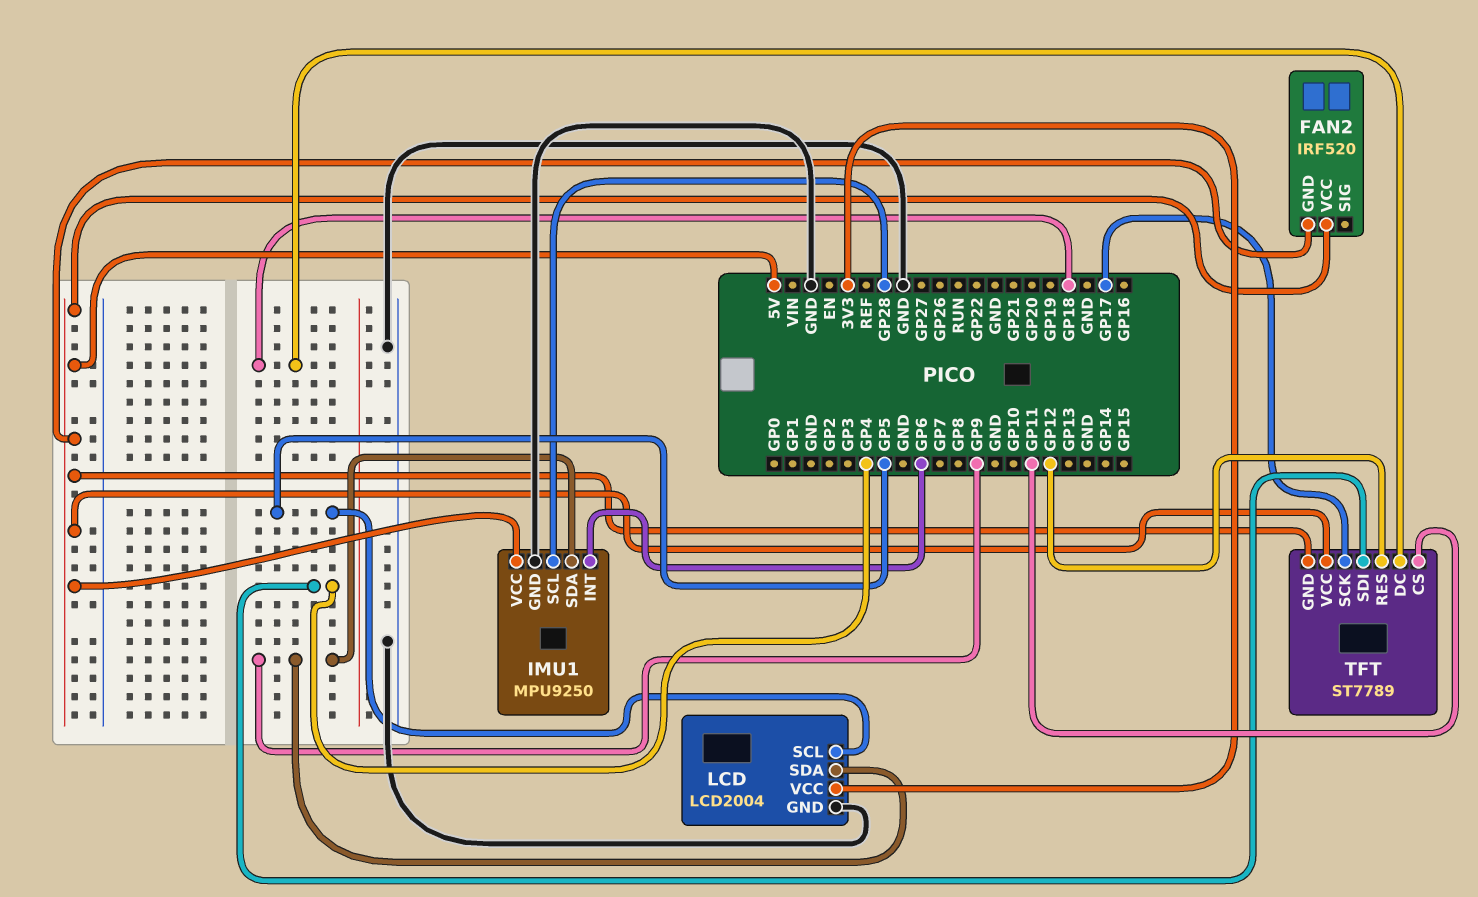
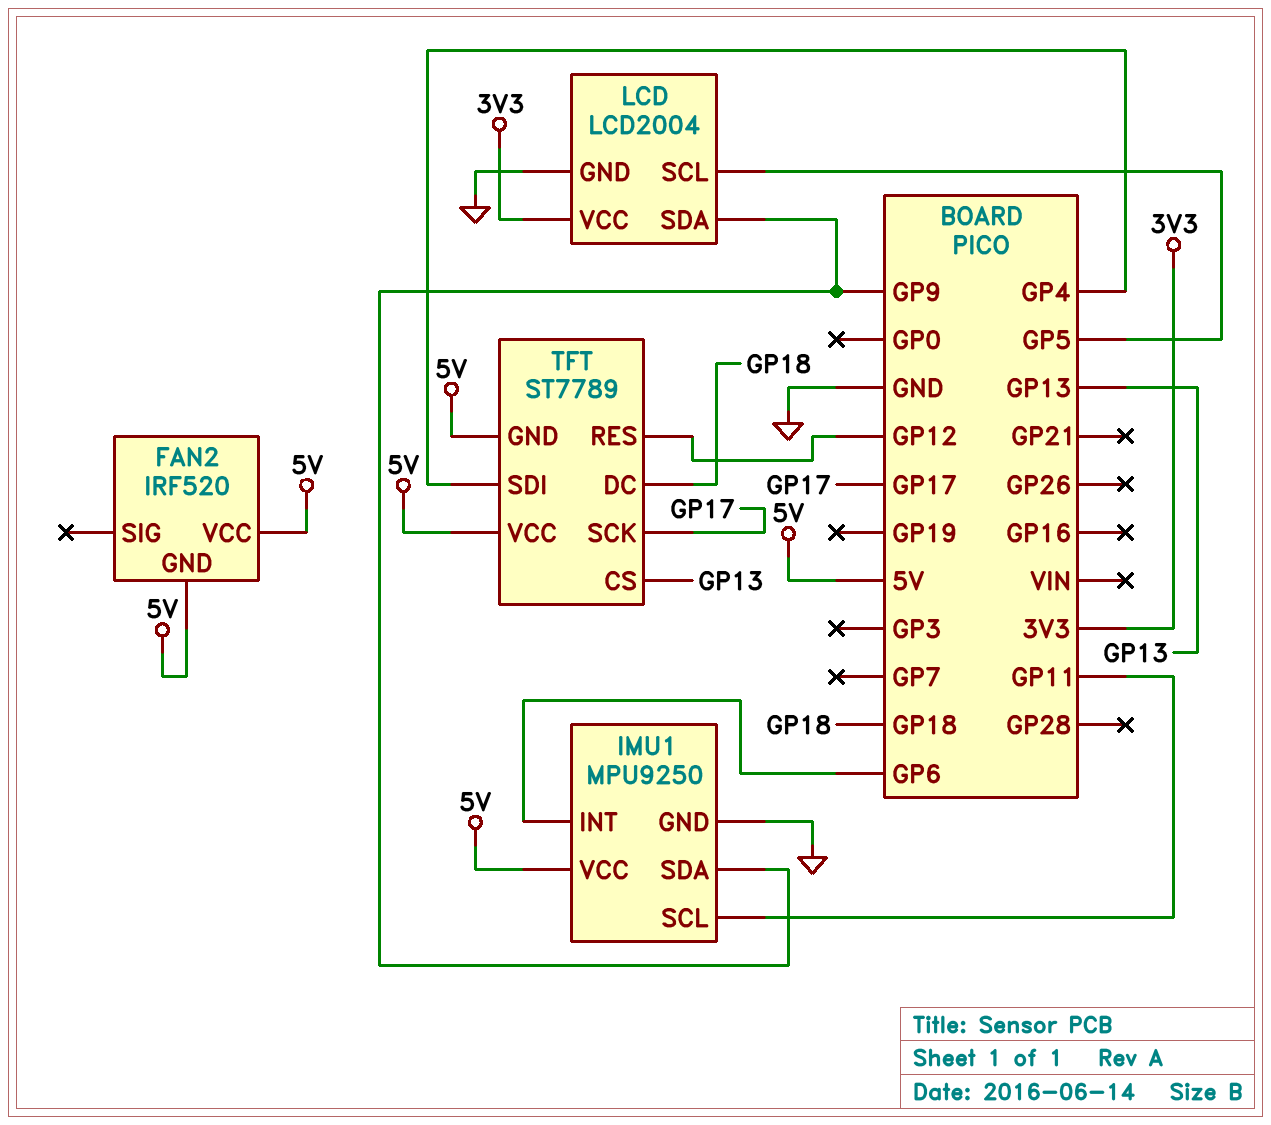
IMU1 pin SCL: GP28 -> GP11
TFT pin CS: GP11 -> GP13

